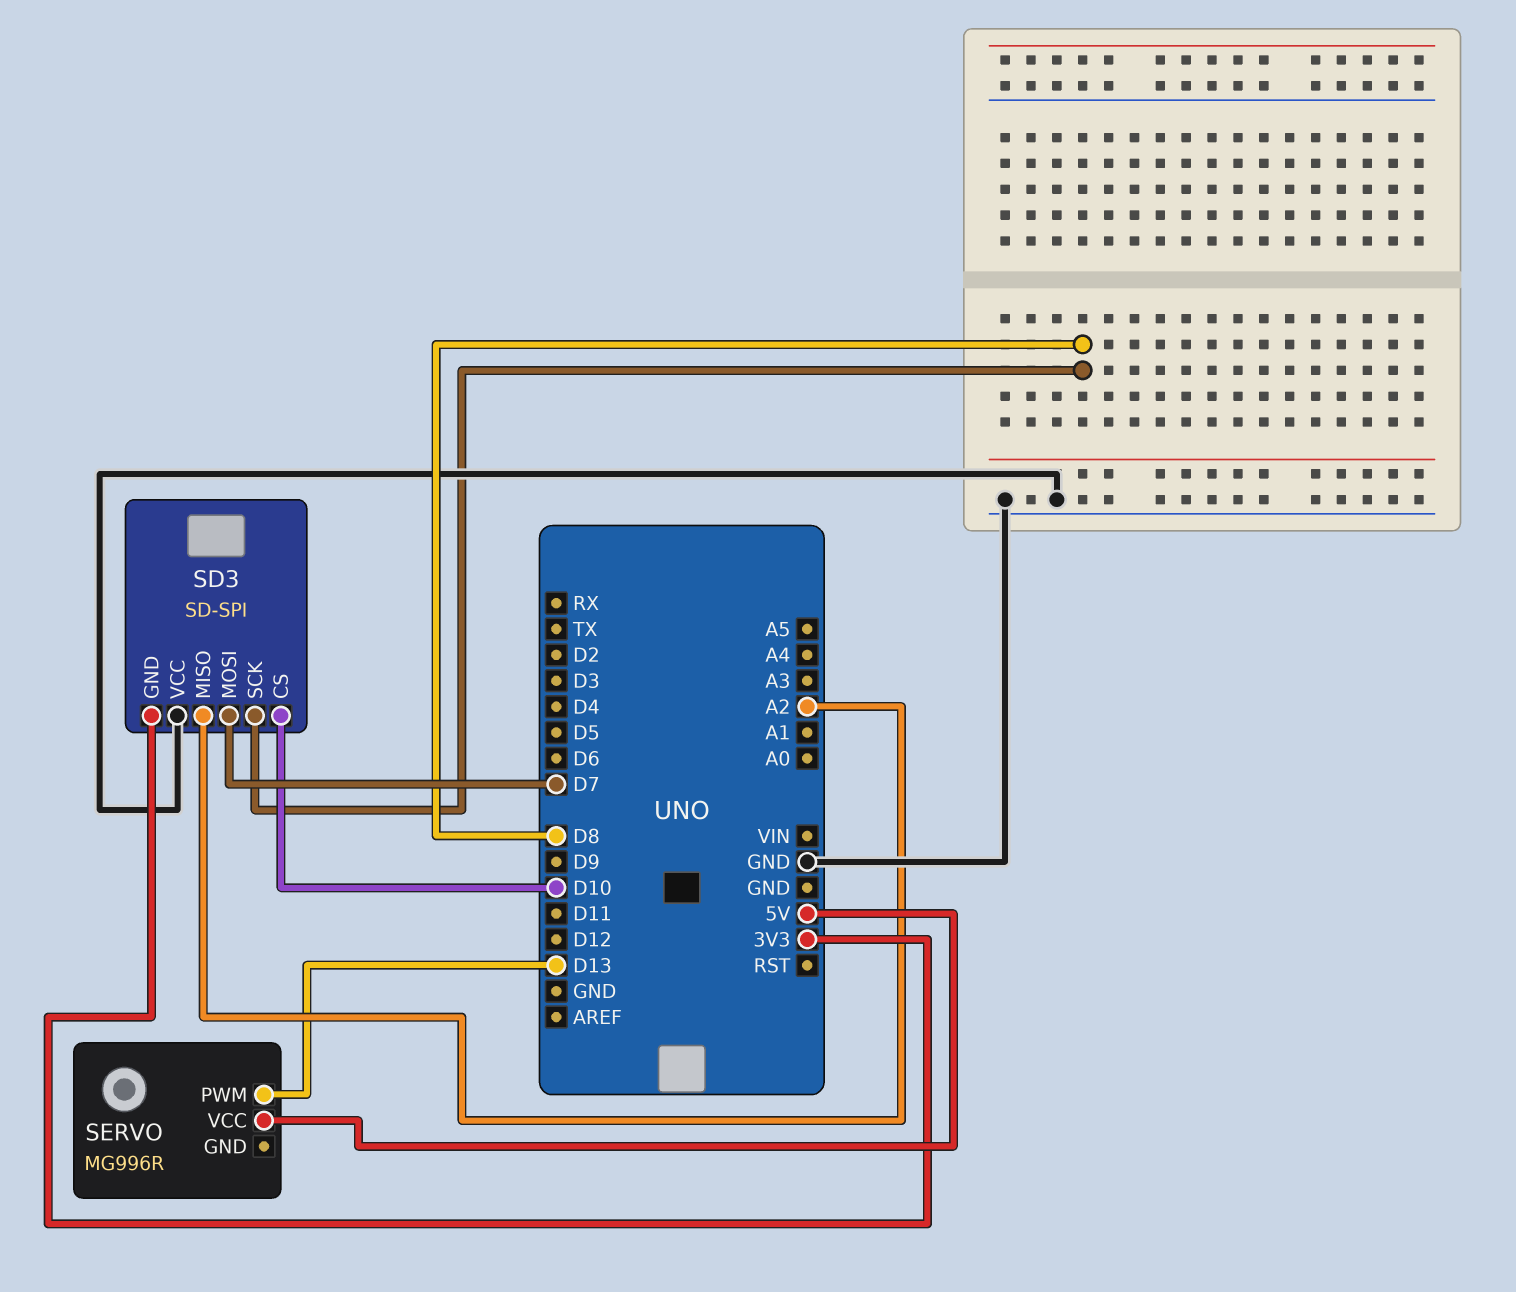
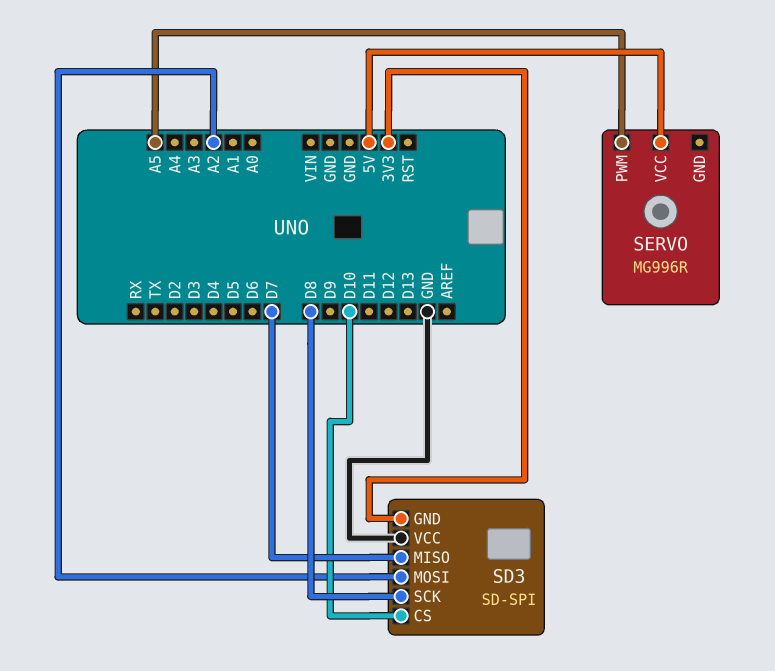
SD3 pin MISO: A2 -> D7
SD3 pin MOSI: D7 -> A2
SERVO pin PWM: D13 -> A5

